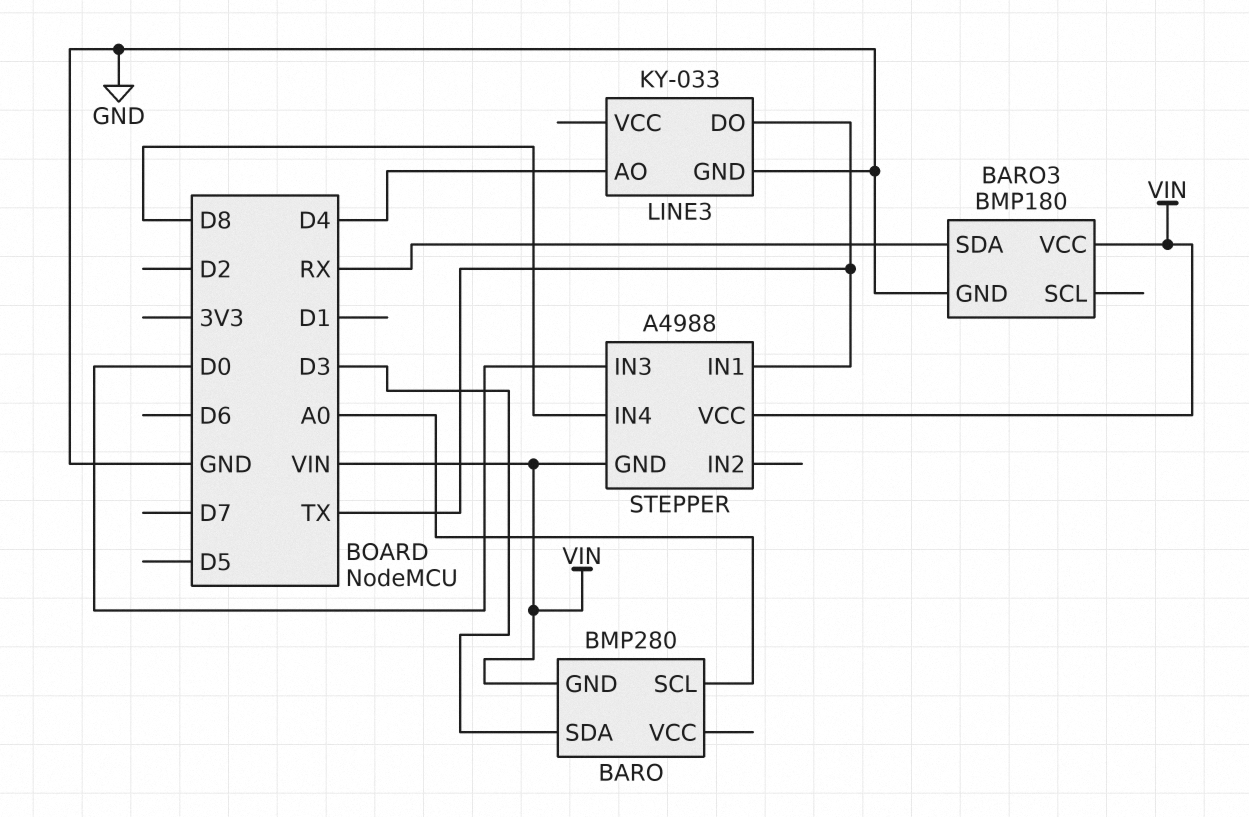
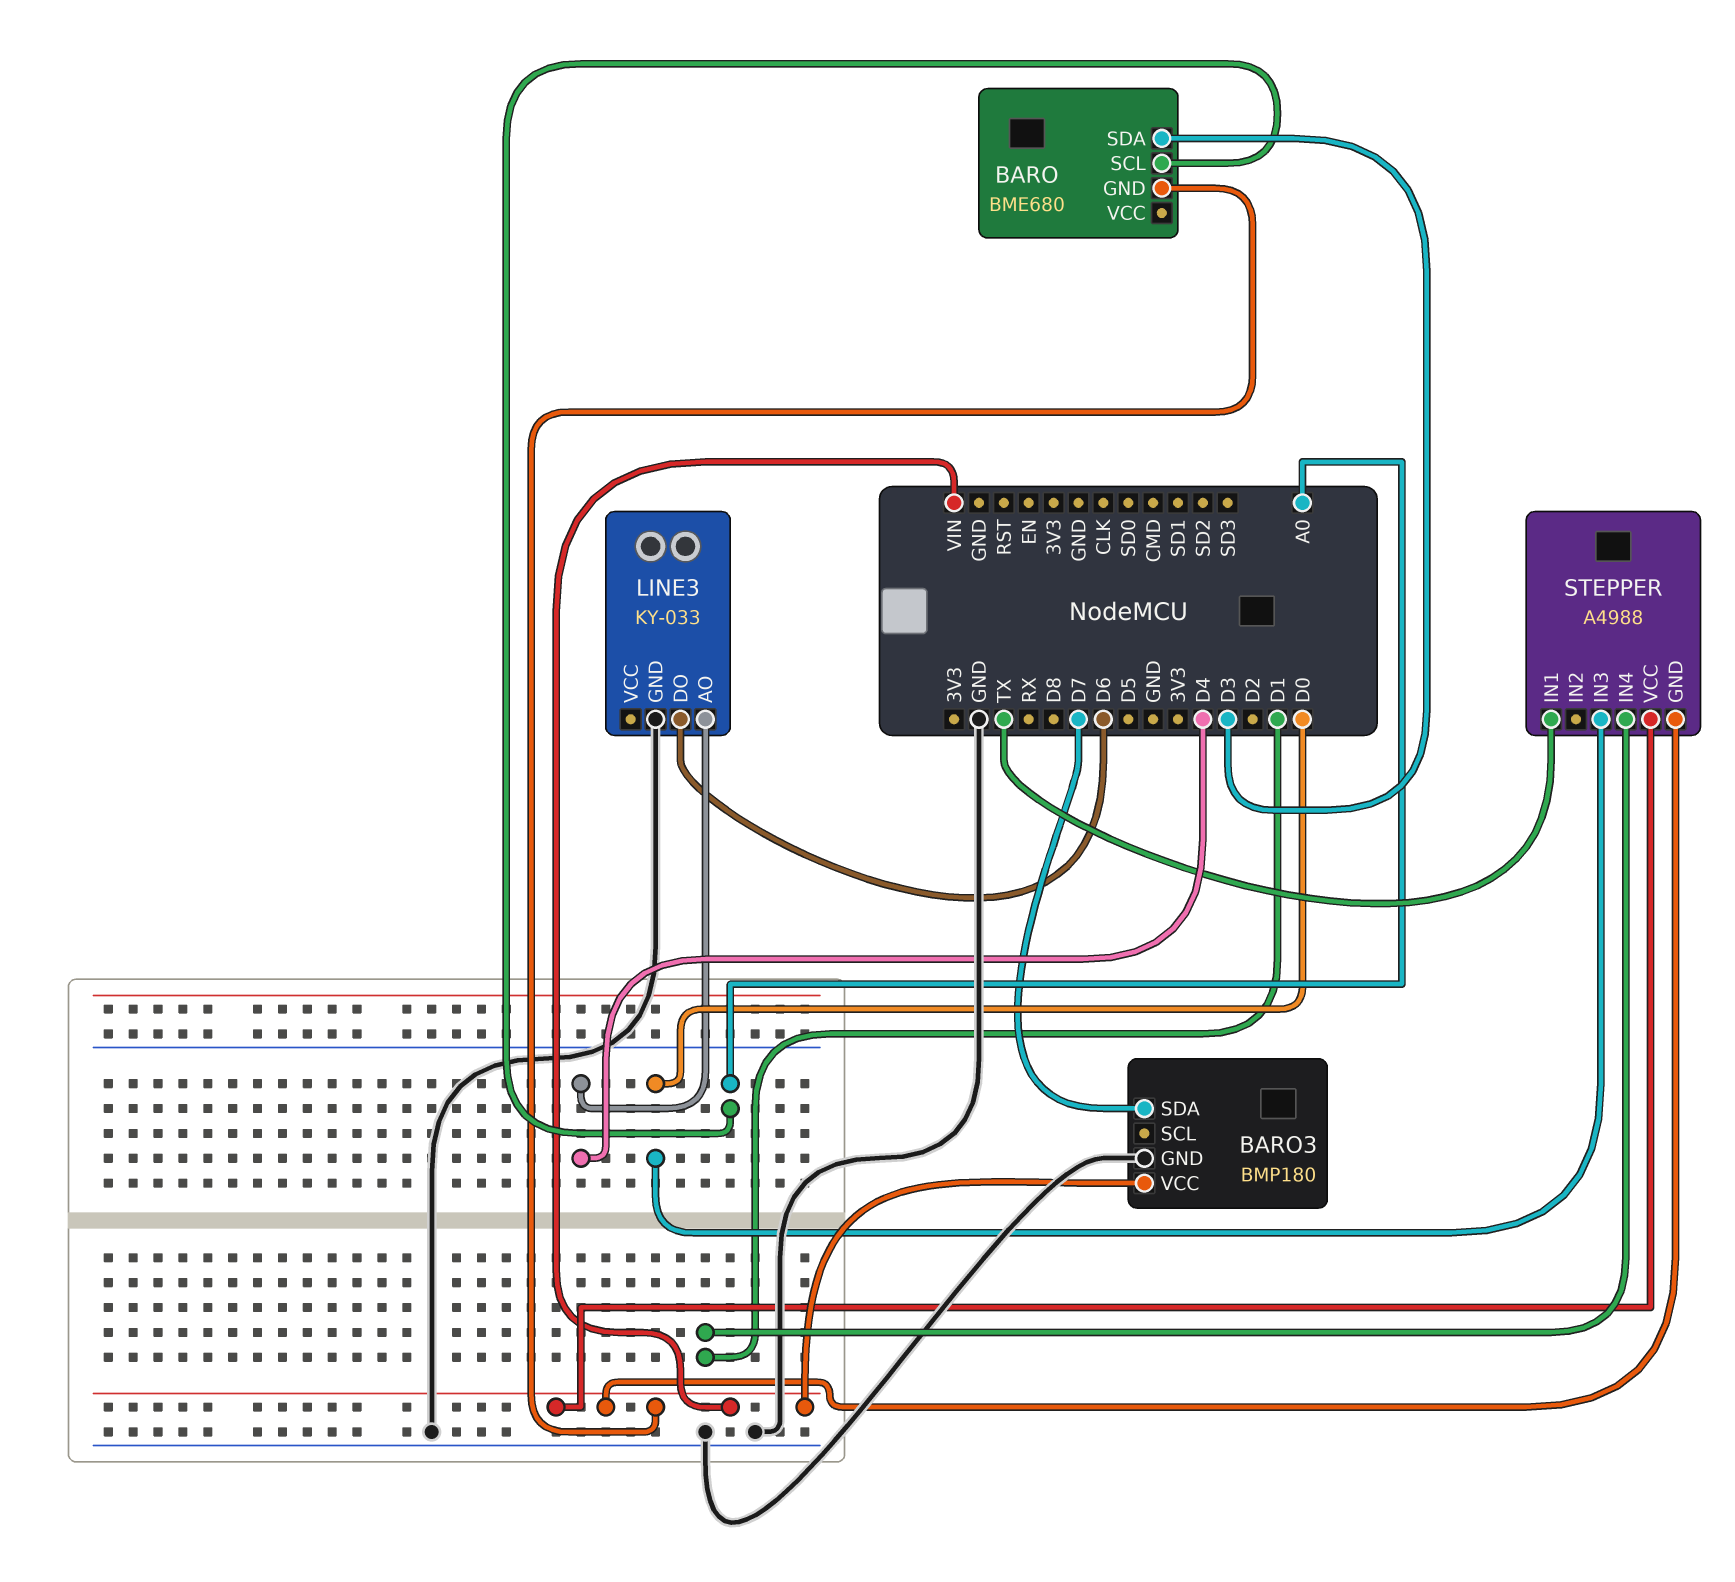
BARO: BMP280 -> BME680
BARO3 pin SDA: RX -> D7
LINE3 pin DO: TX -> D6
STEPPER pin IN4: D8 -> D1

